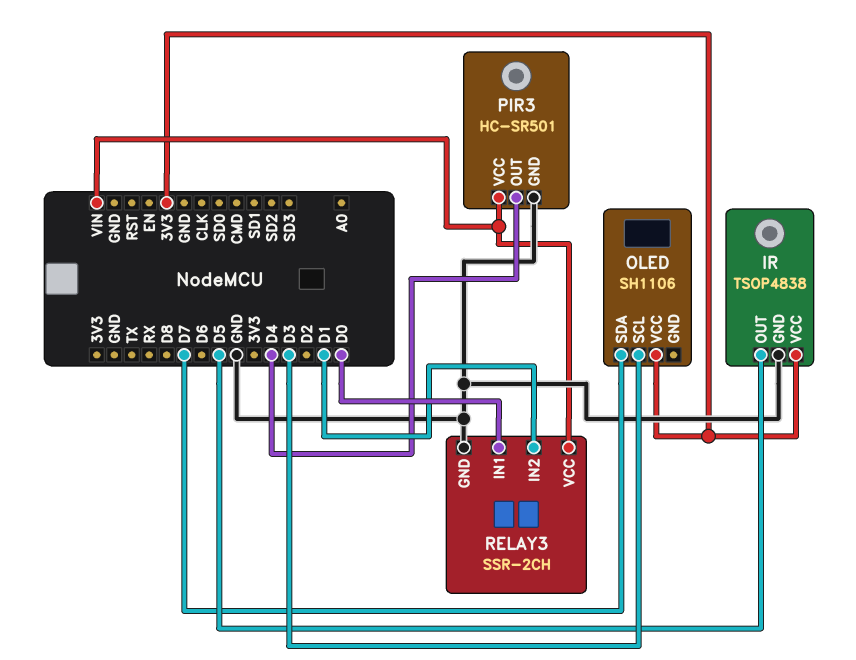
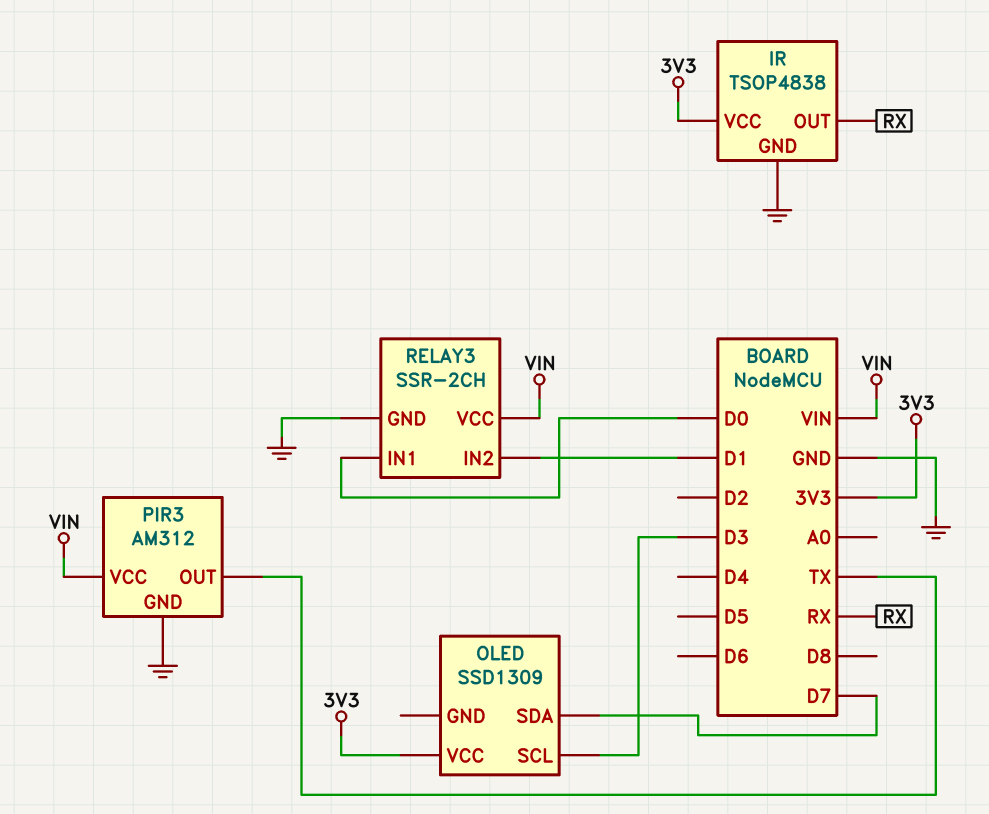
IR pin OUT: D5 -> RX
OLED: SH1106 -> SSD1309
PIR3: HC-SR501 -> AM312
PIR3 pin OUT: D4 -> TX

